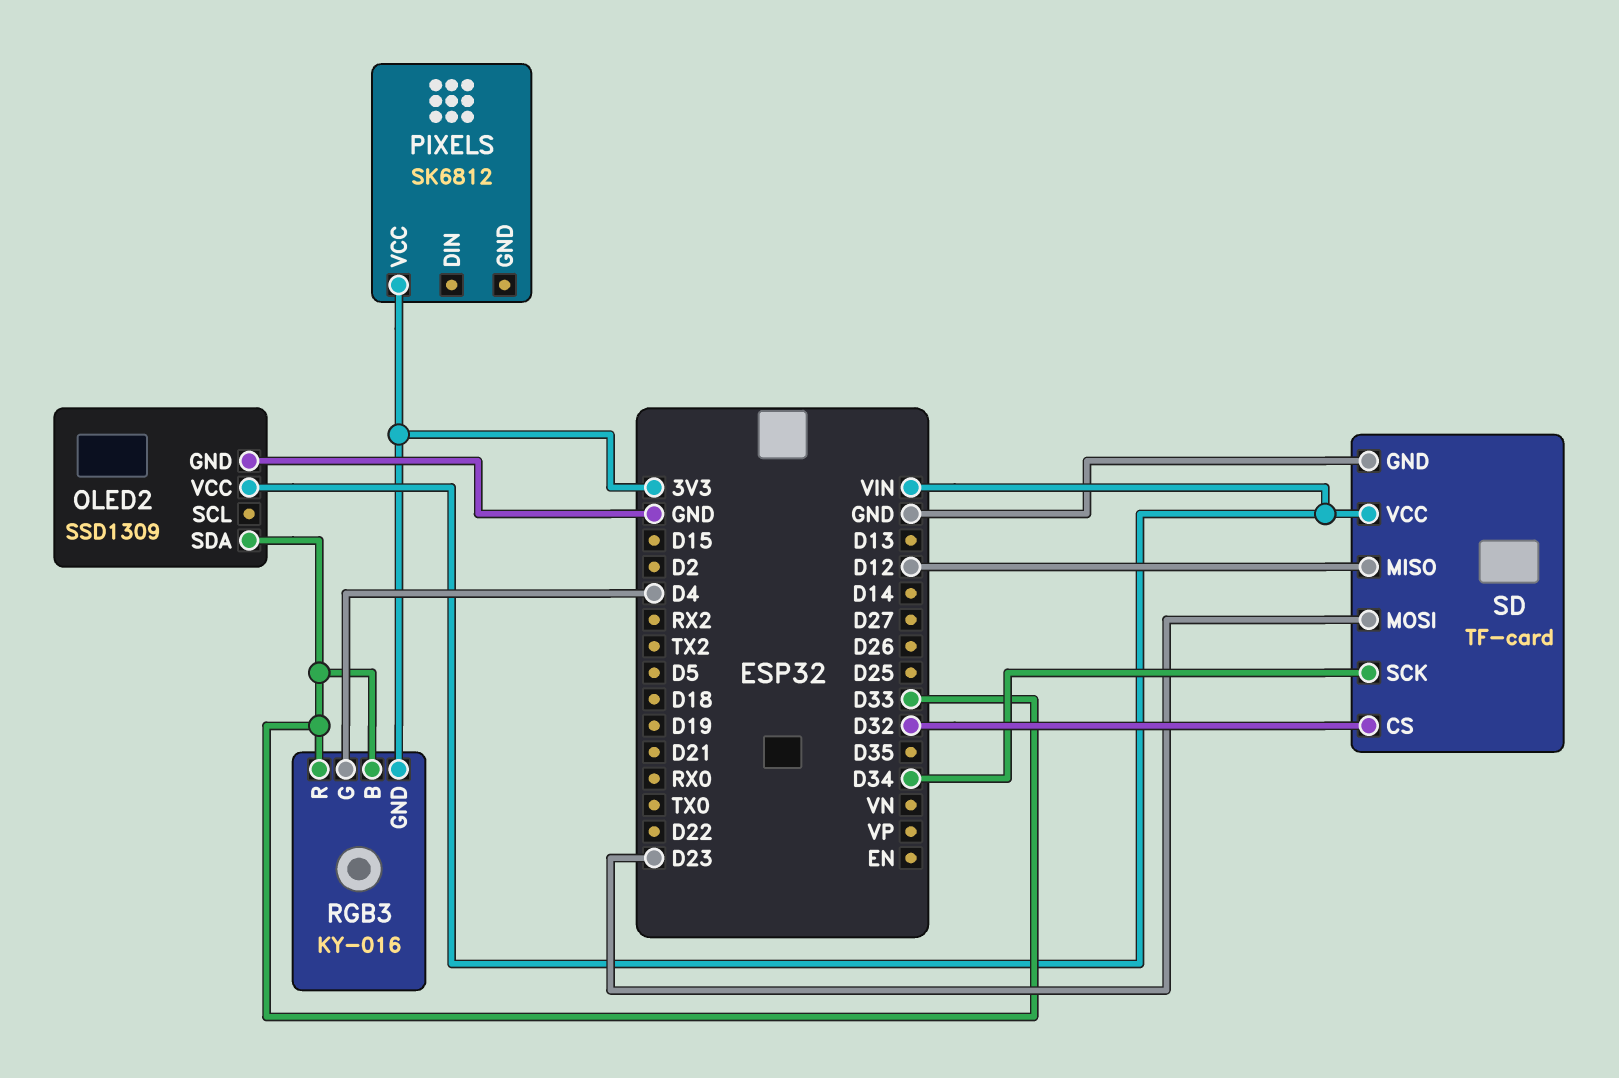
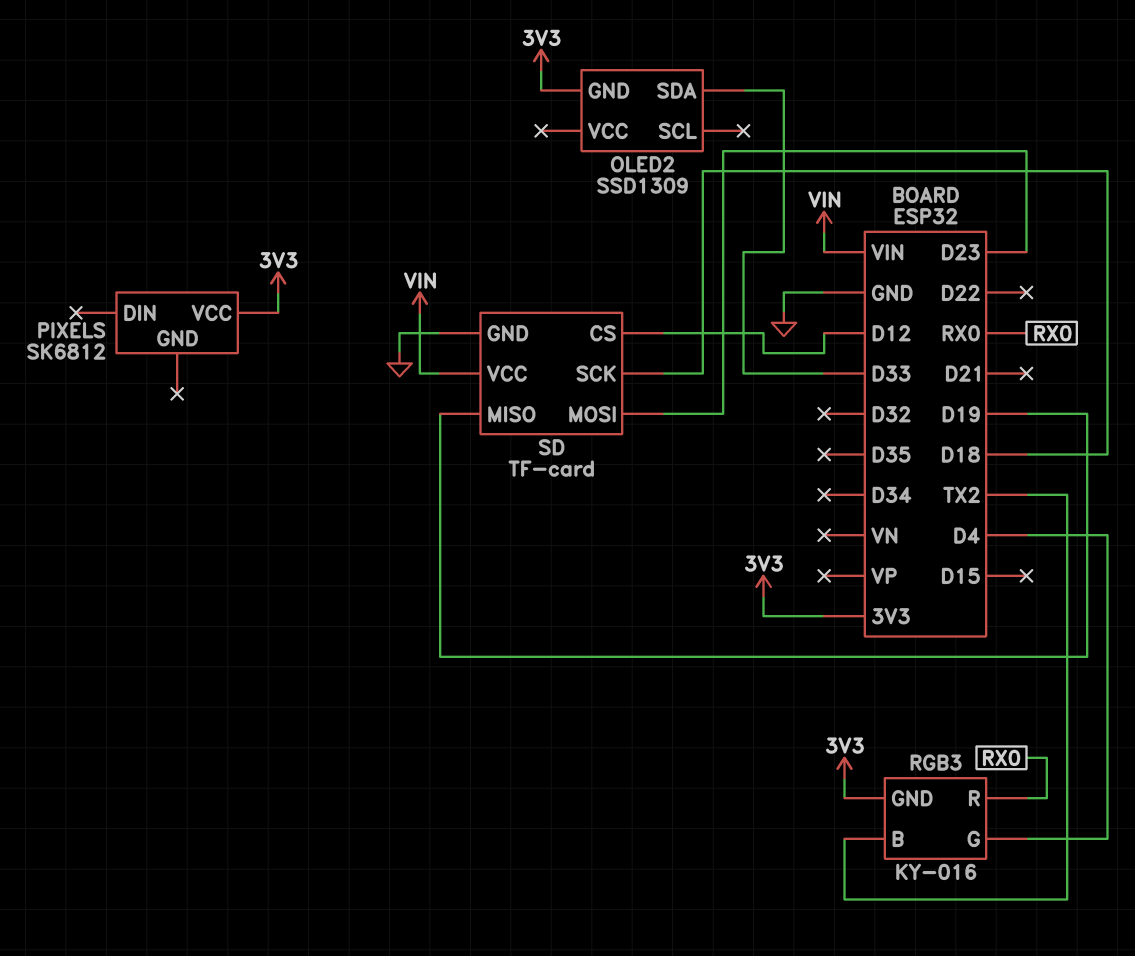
OLED2 pin GND: GND -> 3V3
OLED2 pin VCC: VIN -> none
RGB3 pin B: D33 -> TX2
RGB3 pin R: D33 -> RX0
SD pin CS: D32 -> D12
SD pin MISO: D12 -> D19
SD pin SCK: D34 -> D18

